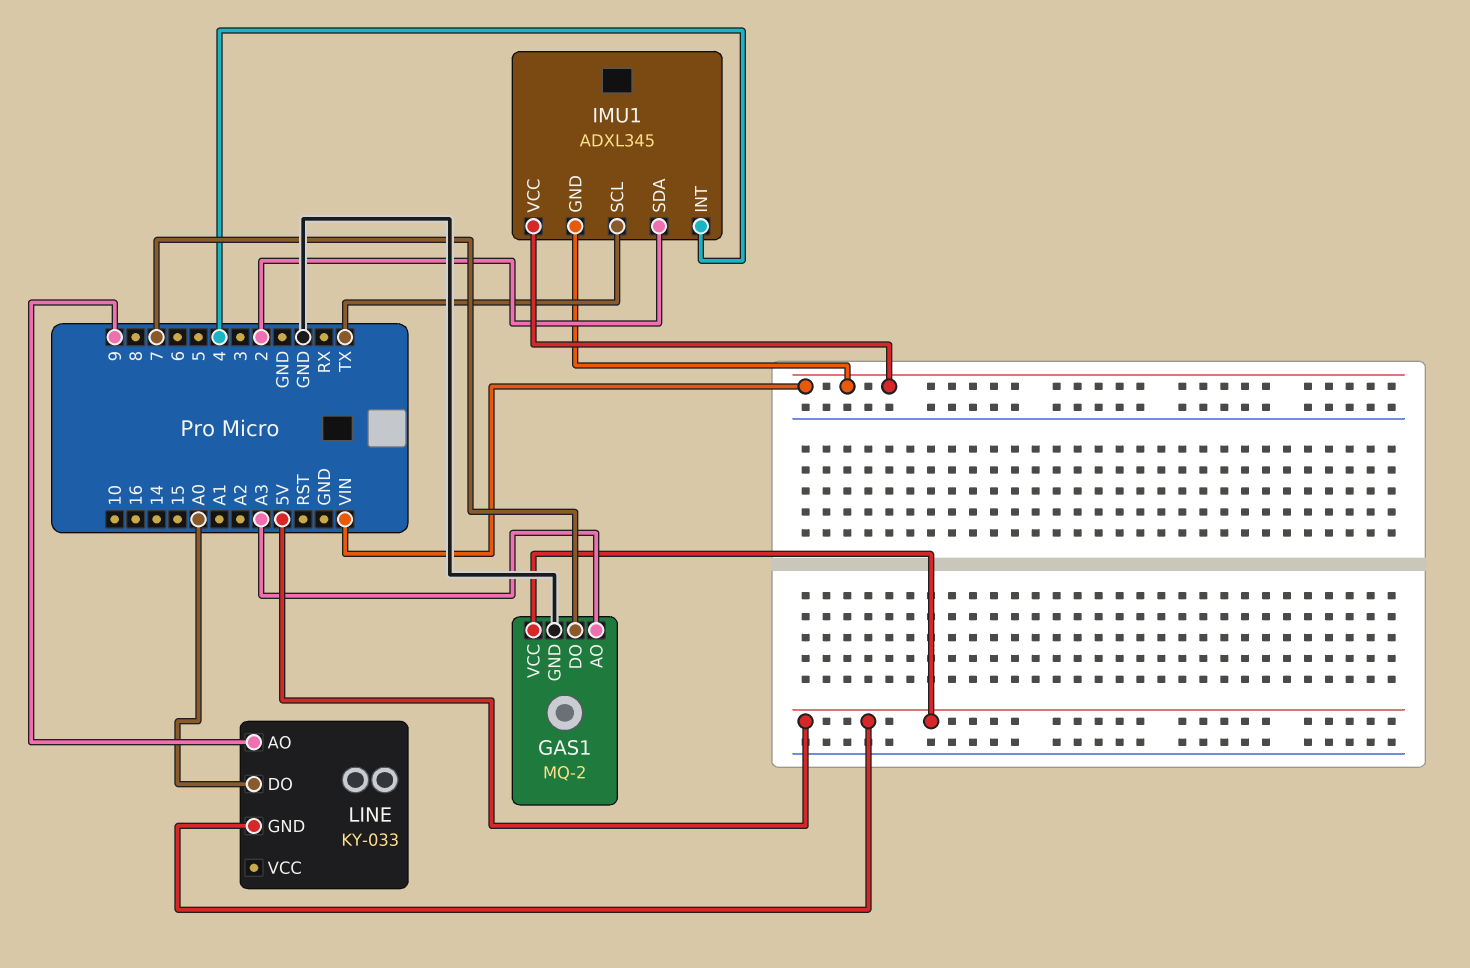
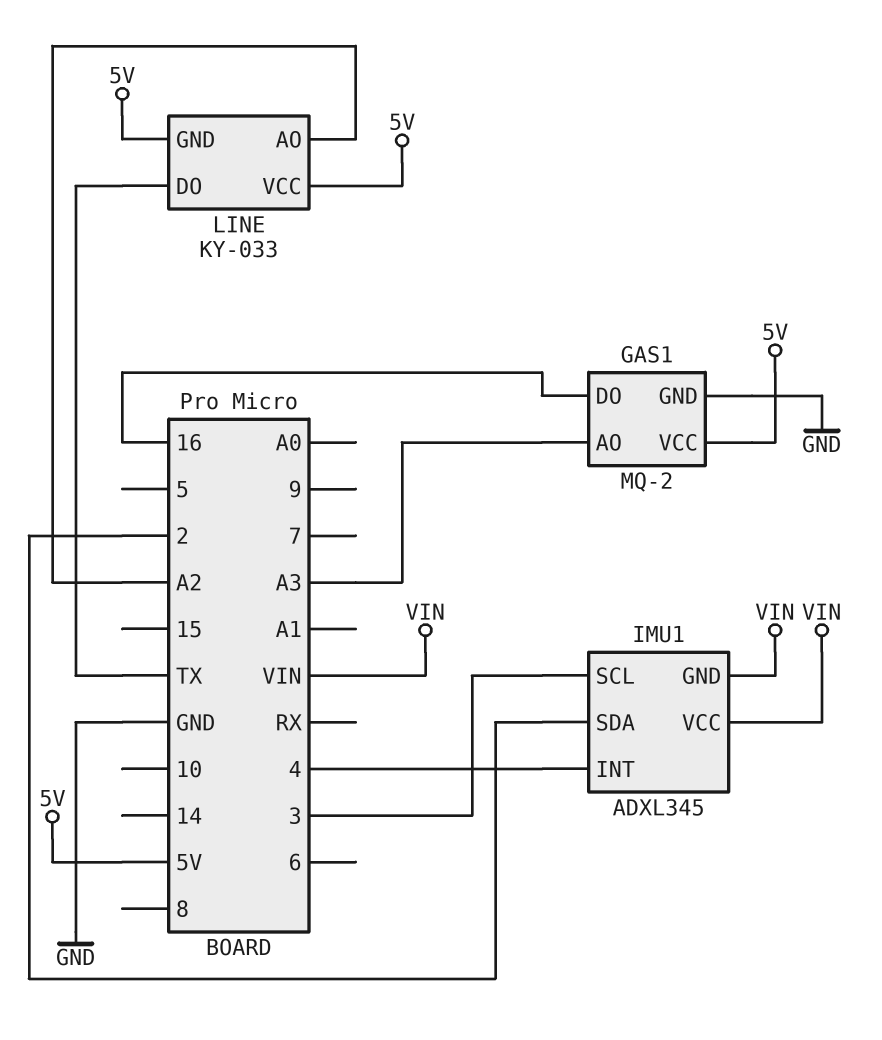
GAS1 pin DO: 7 -> 16
IMU1 pin SCL: TX -> 3
LINE pin AO: 9 -> A2
LINE pin DO: A0 -> TX
LINE pin VCC: none -> 5V

